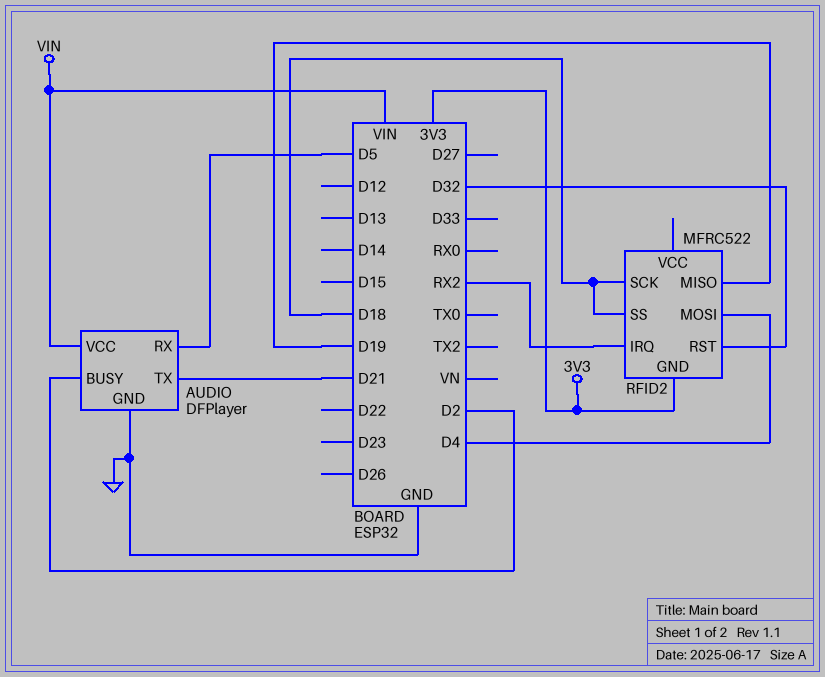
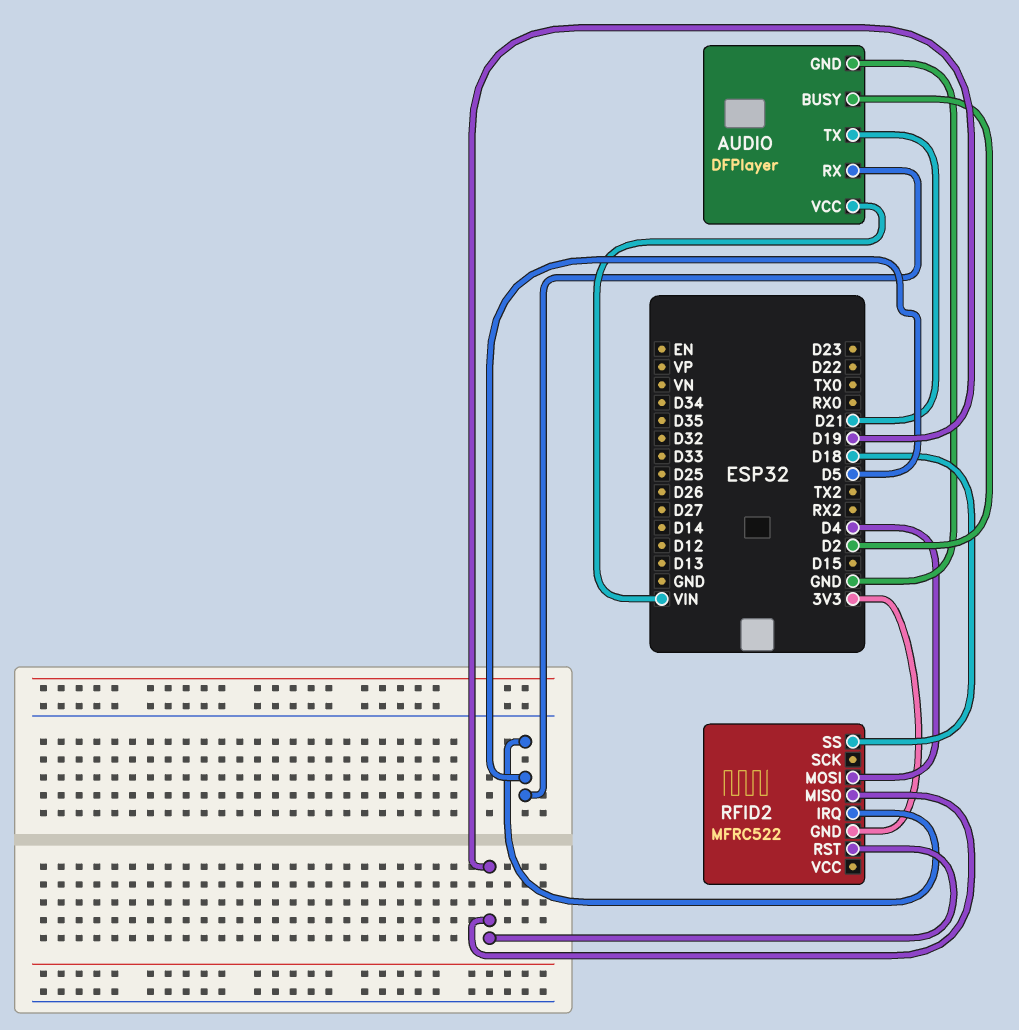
RFID2 pin IRQ: RX2 -> D5
RFID2 pin RST: D32 -> D19
RFID2 pin SCK: D18 -> none

